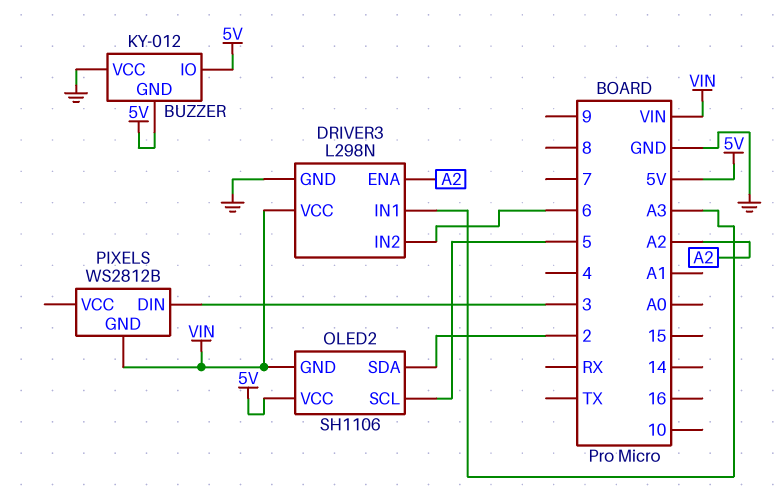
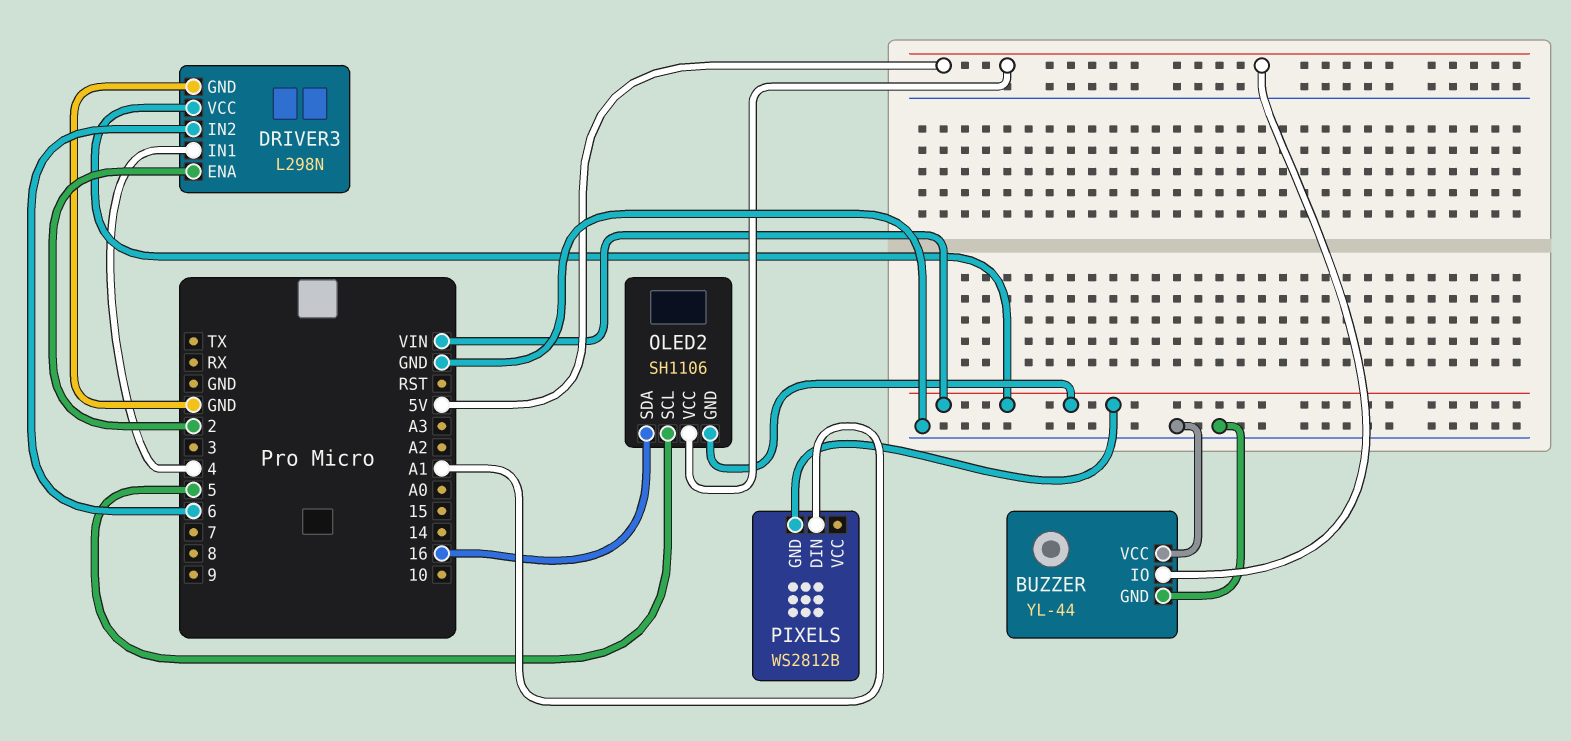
BUZZER: KY-012 -> YL-44
BUZZER pin GND: 5V -> GND
DRIVER3 pin ENA: A2 -> 2
DRIVER3 pin IN1: A3 -> 4
OLED2 pin SDA: 2 -> 16
PIXELS pin DIN: 3 -> A1

